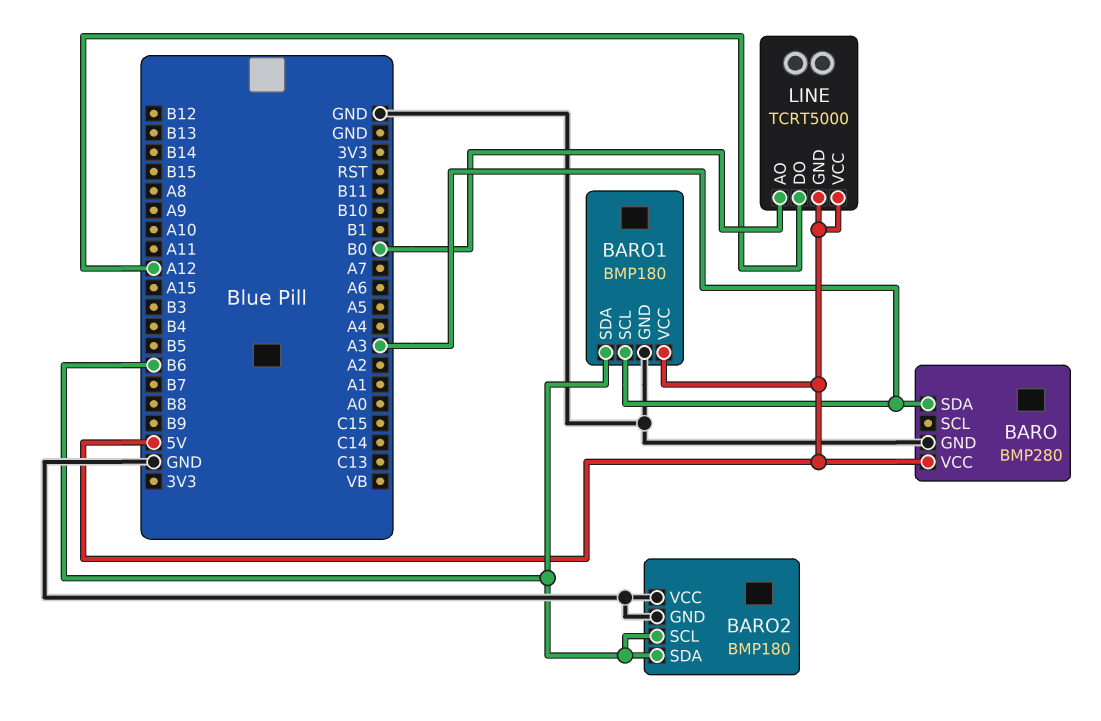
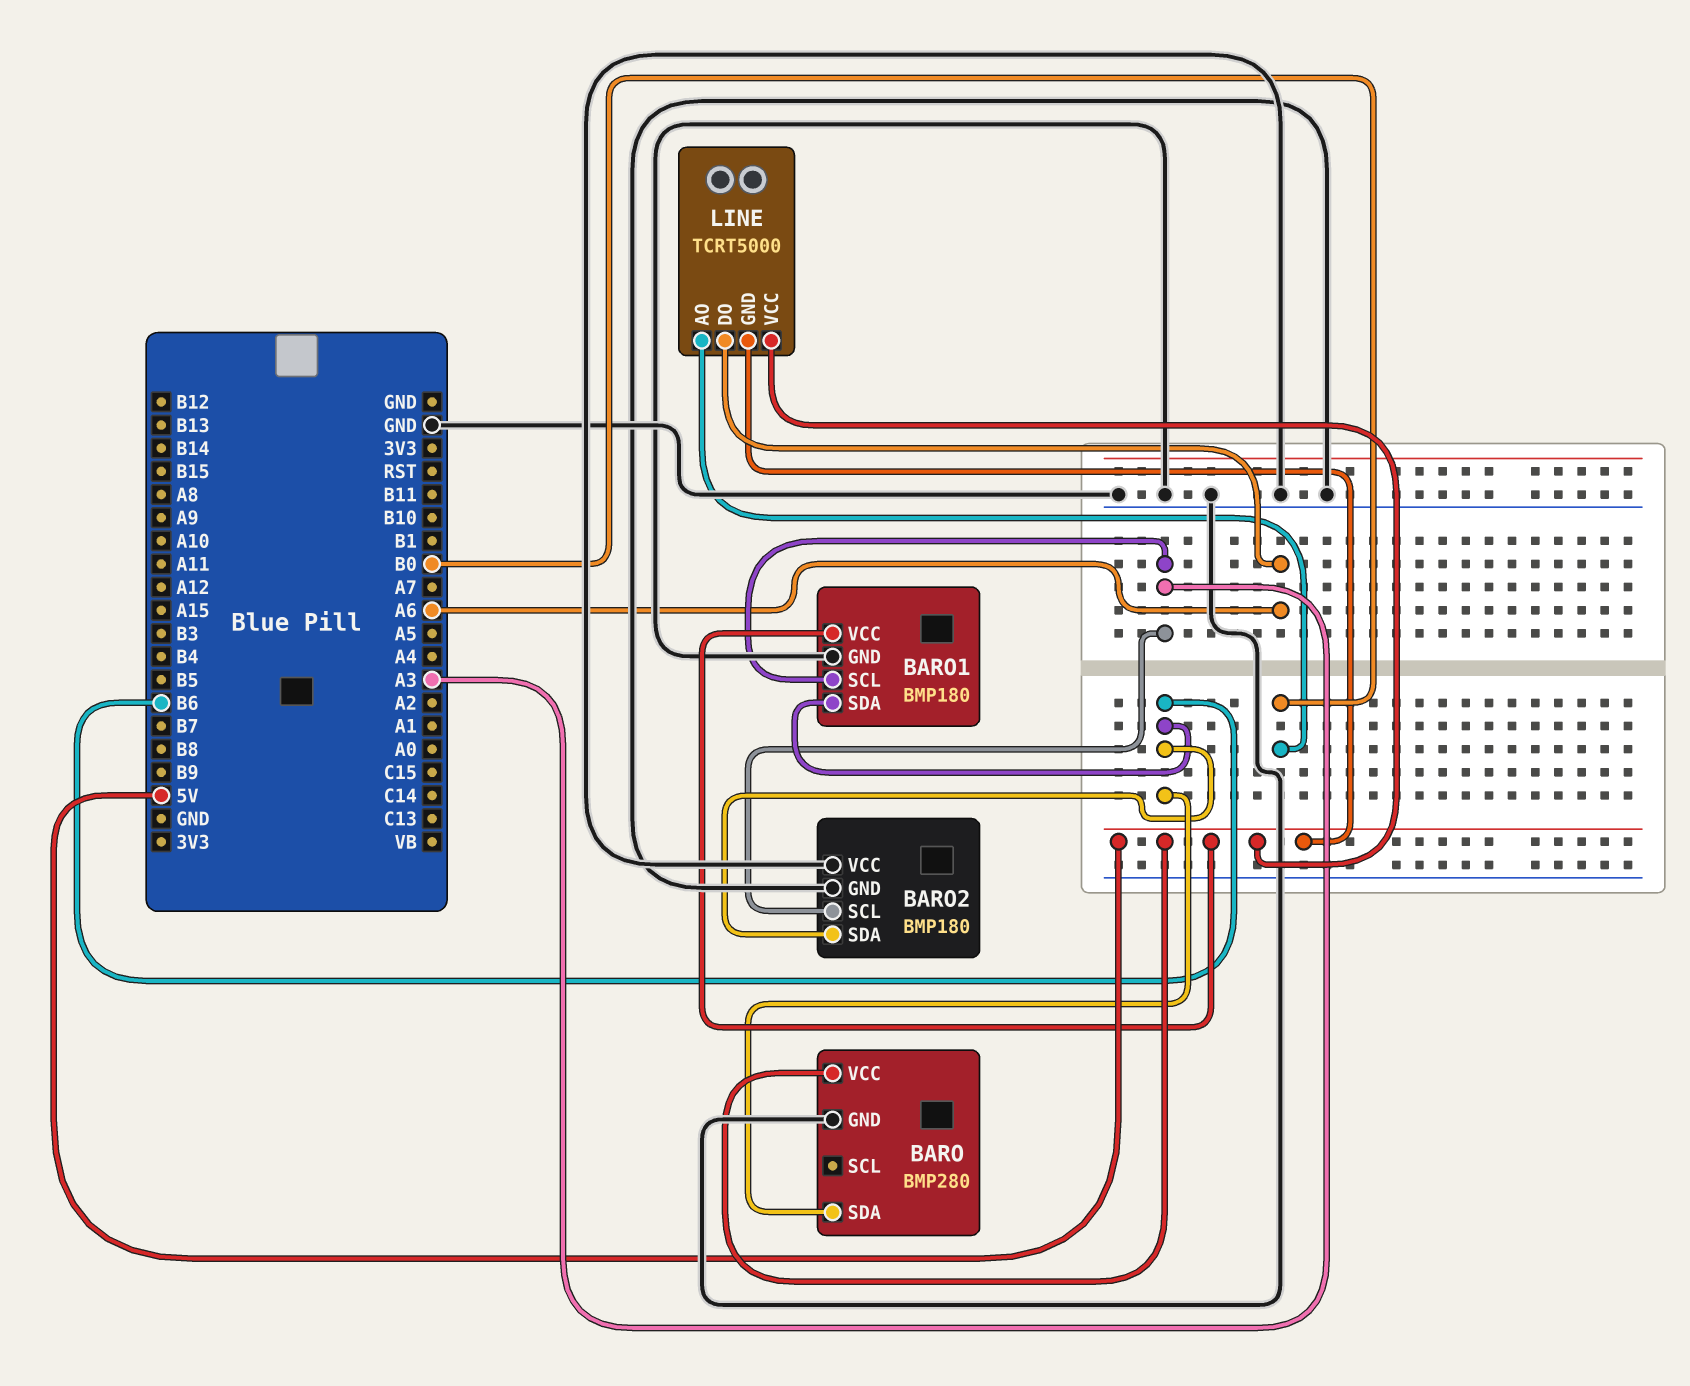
BARO pin SDA: A3 -> B6
BARO2 pin SCL: B6 -> A3
LINE pin DO: A12 -> A6

